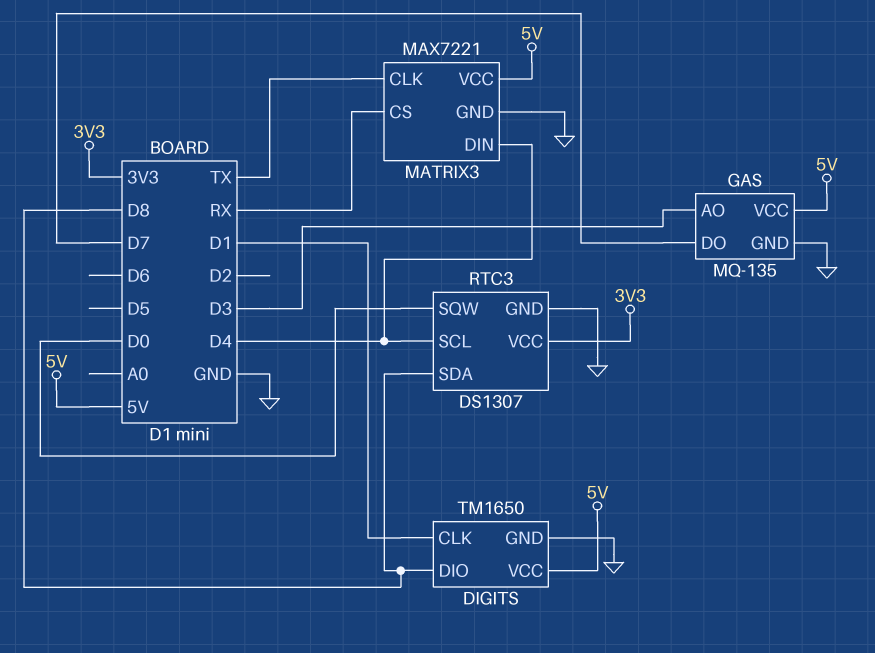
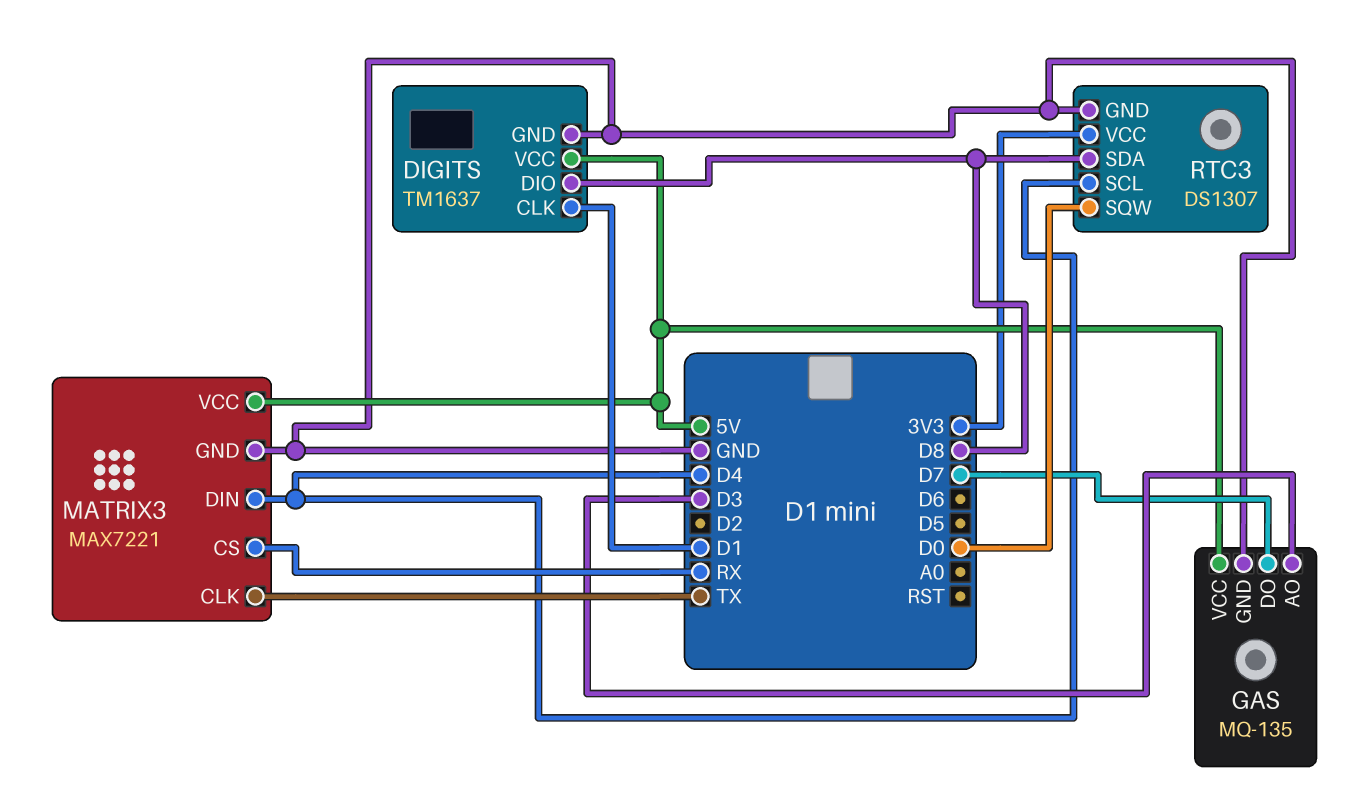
DIGITS: TM1650 -> TM1637

